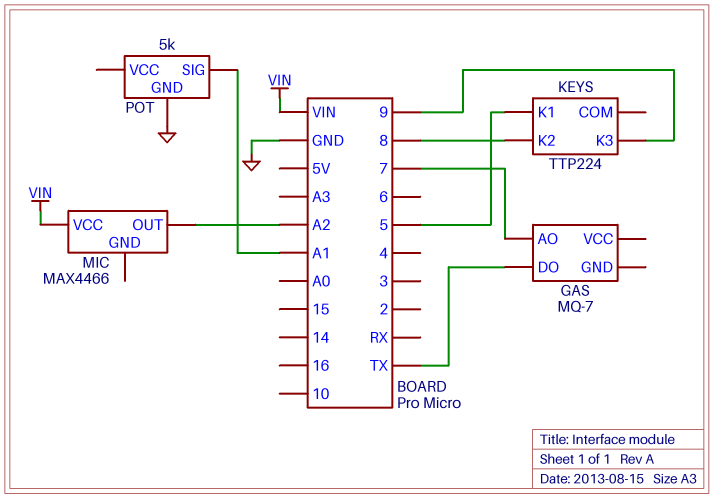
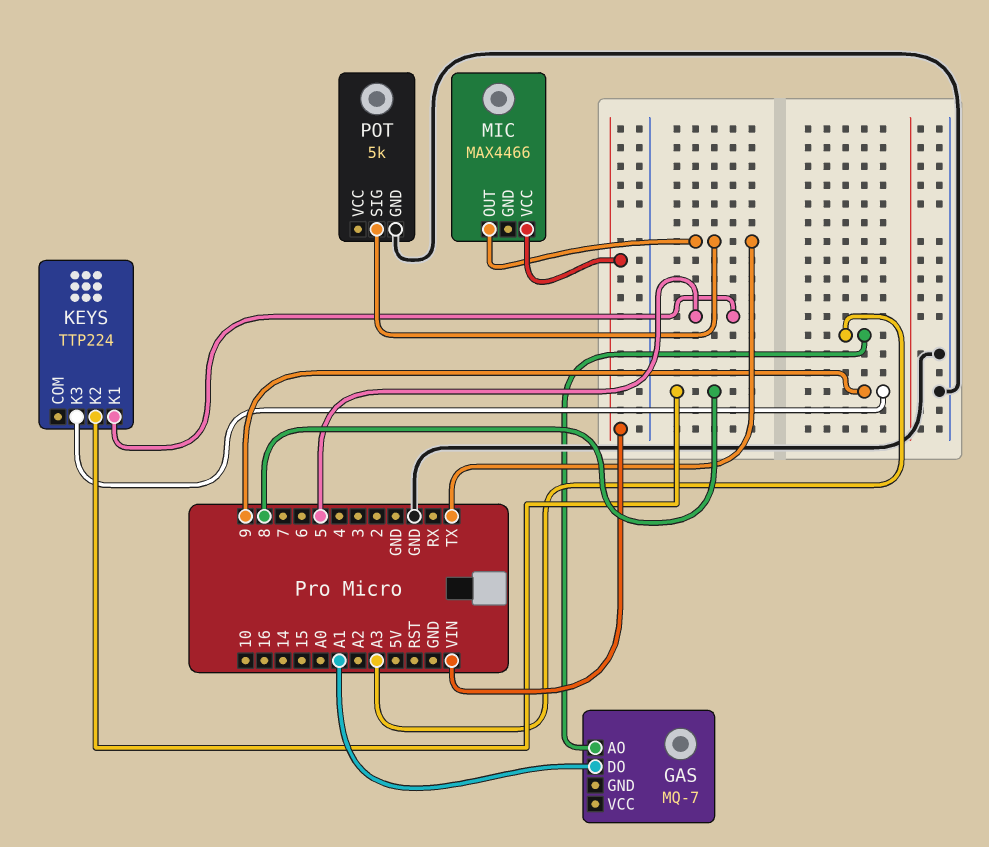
GAS pin AO: 7 -> A3
GAS pin DO: TX -> A1
MIC pin OUT: A2 -> TX
POT pin SIG: A1 -> TX

